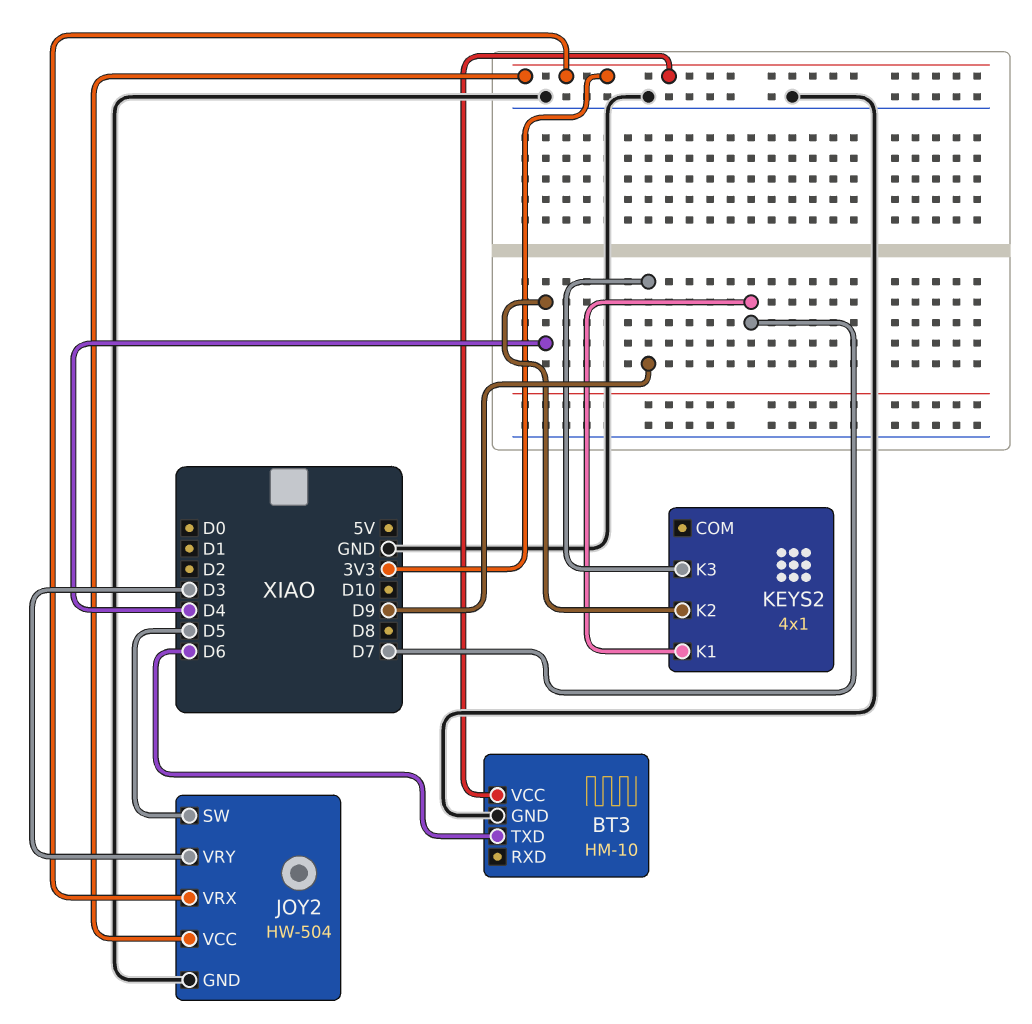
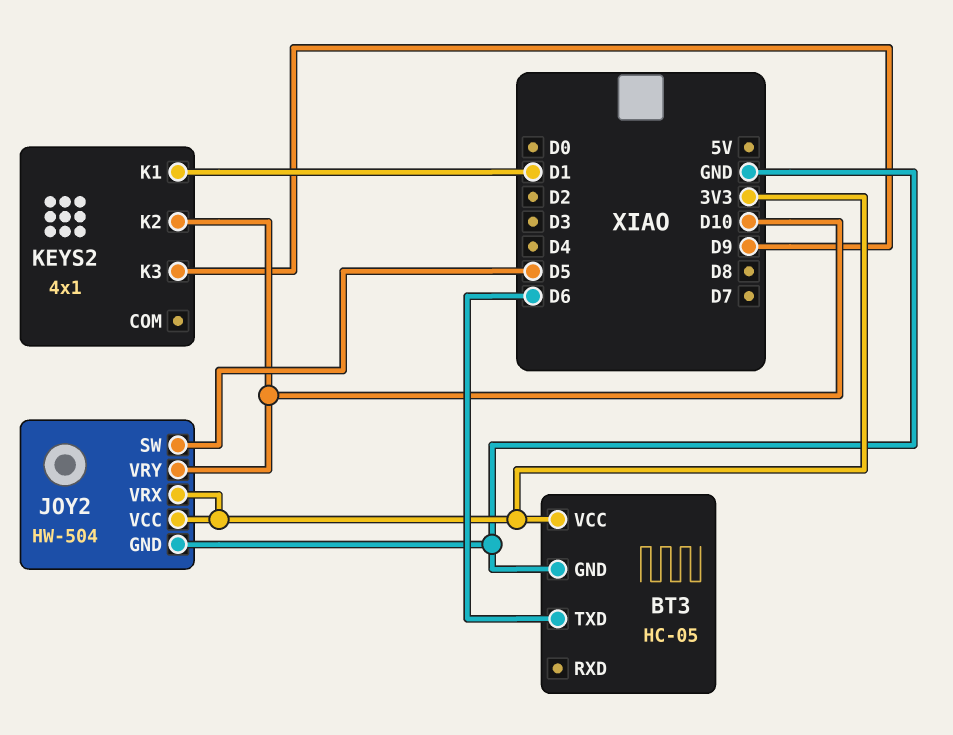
BT3: HM-10 -> HC-05
JOY2 pin VRY: D3 -> D10
KEYS2 pin K1: D7 -> D1
KEYS2 pin K2: D4 -> D10

